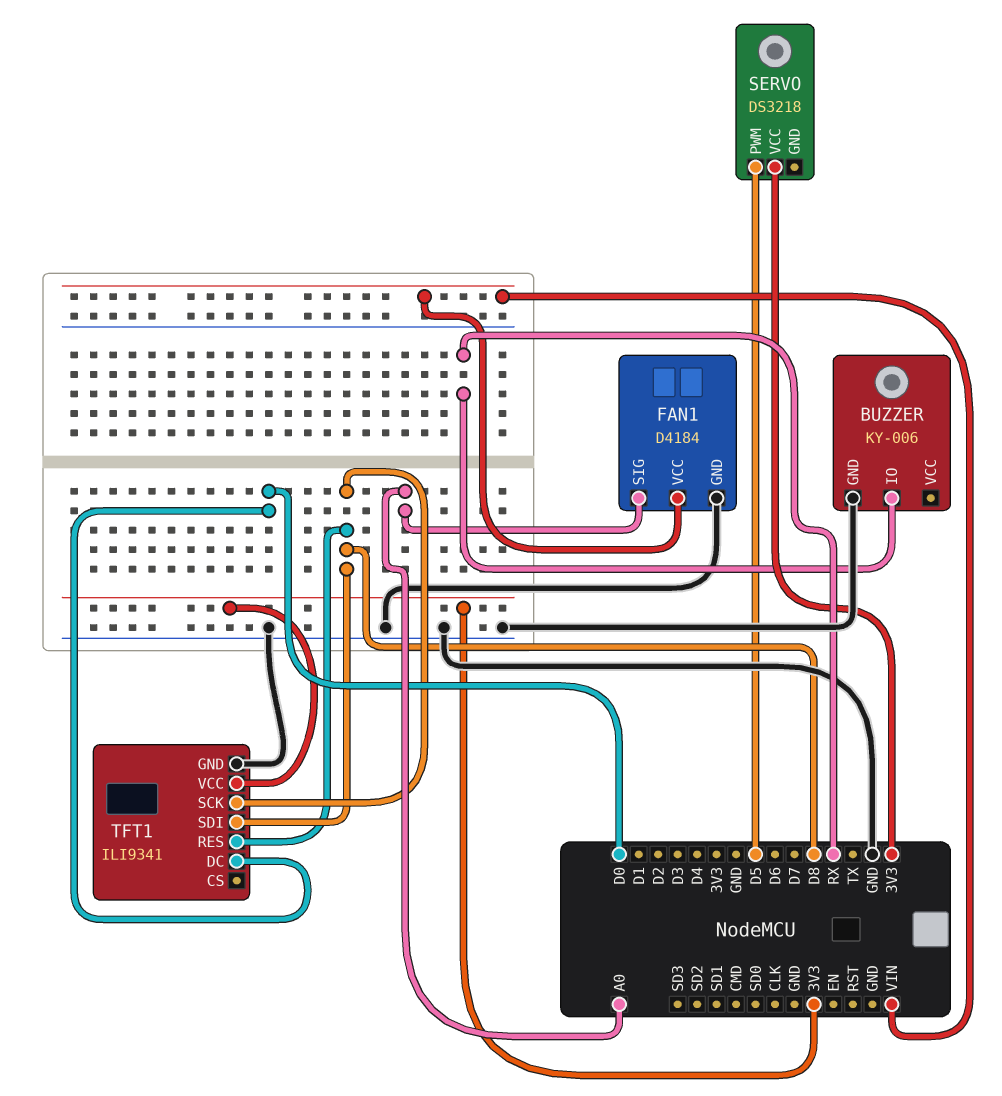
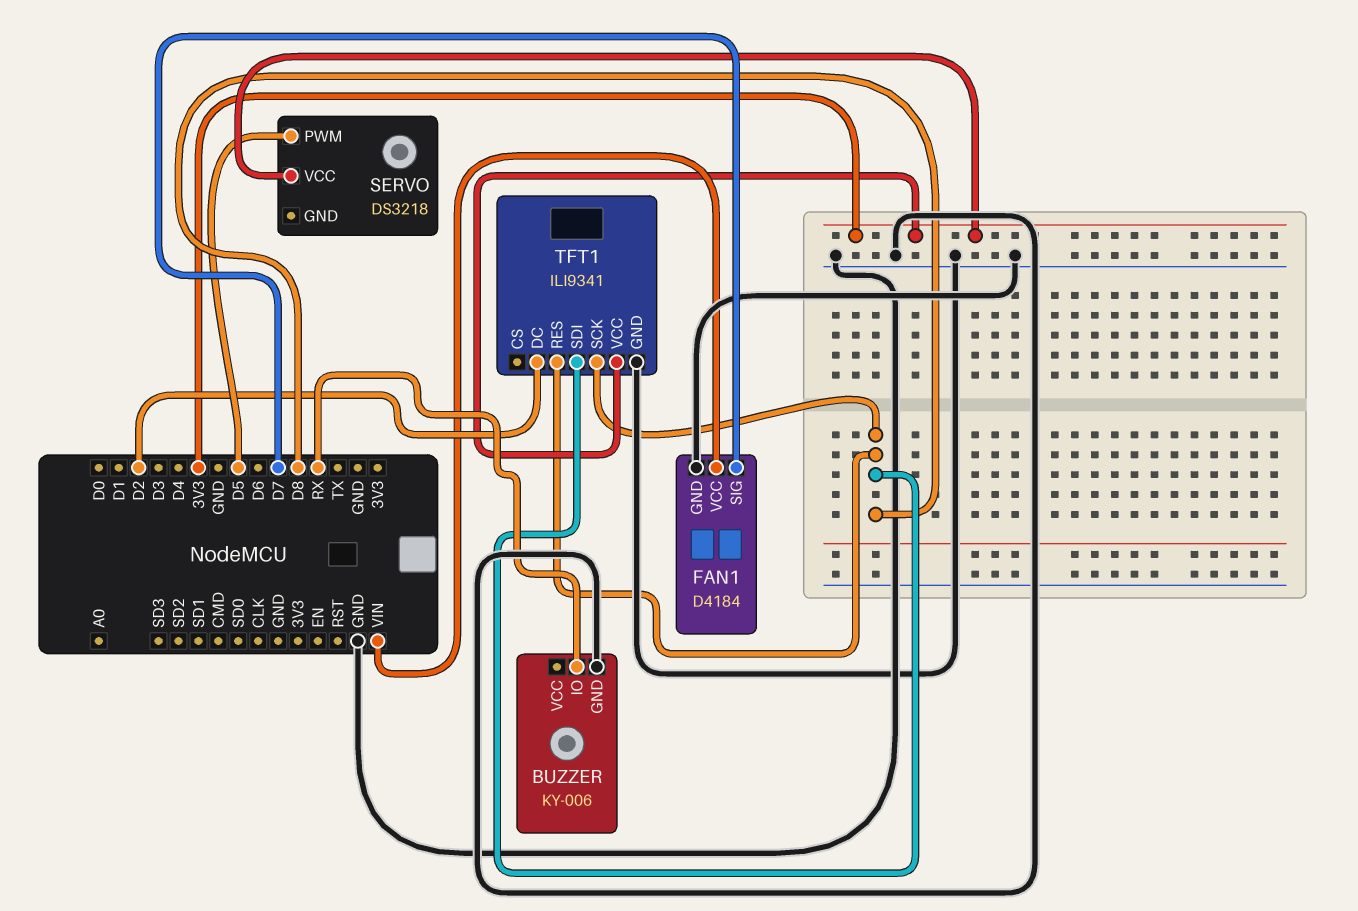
FAN1 pin SIG: A0 -> D7
TFT1 pin DC: D0 -> D2

